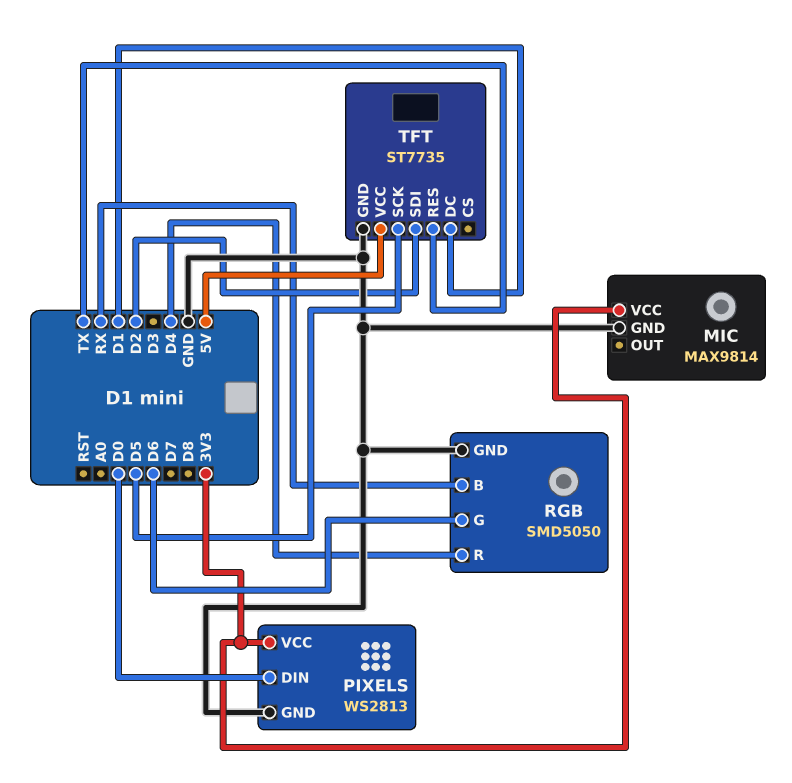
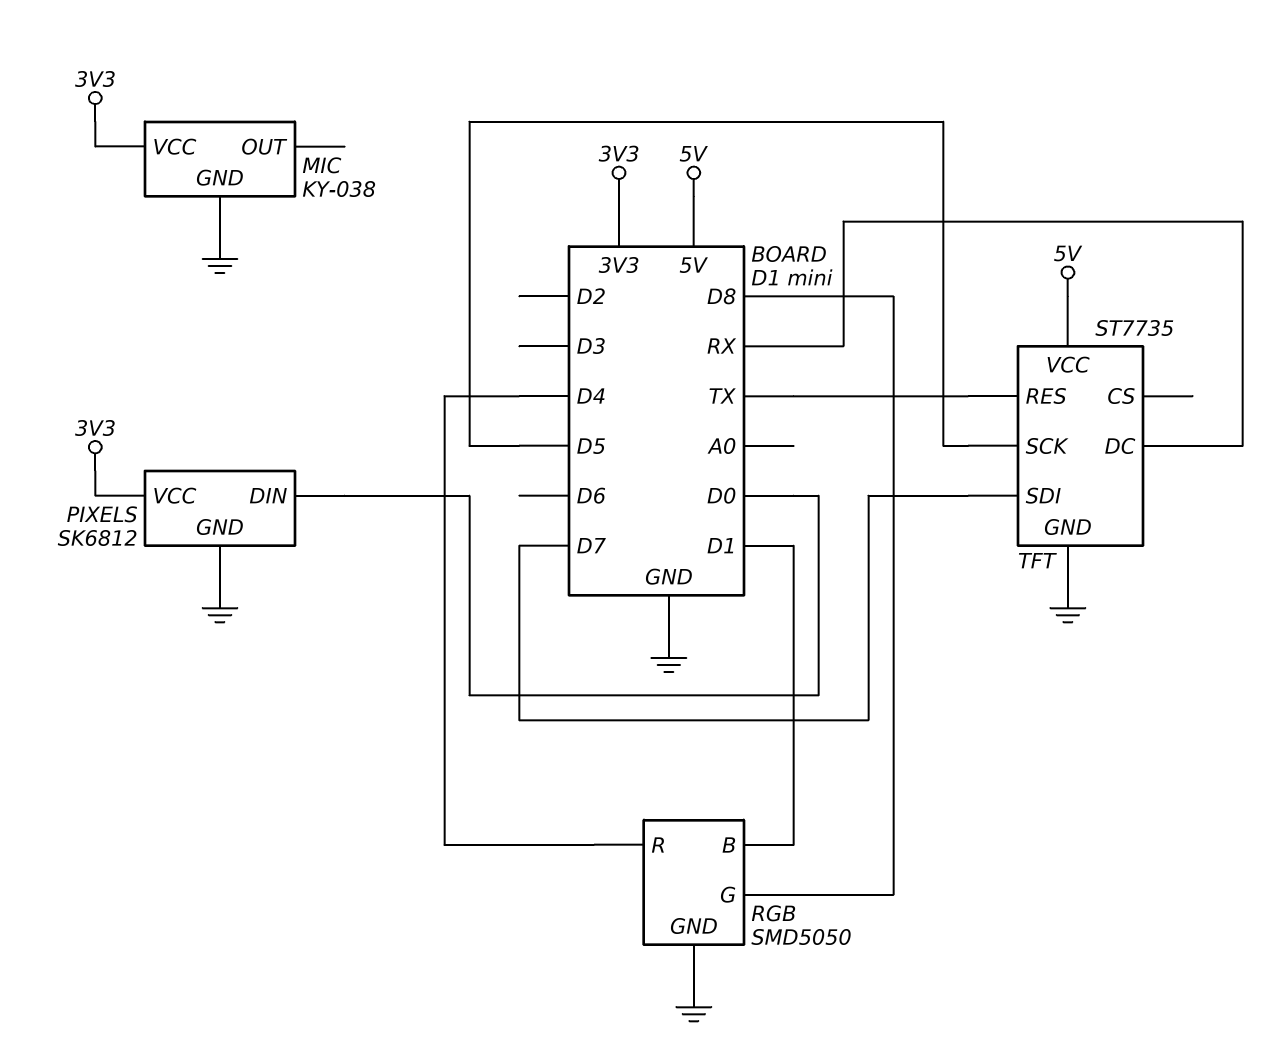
MIC: MAX9814 -> KY-038
PIXELS: WS2813 -> SK6812
RGB pin B: RX -> D1
RGB pin G: D6 -> D8
TFT pin DC: D1 -> RX
TFT pin SDI: D2 -> D7

